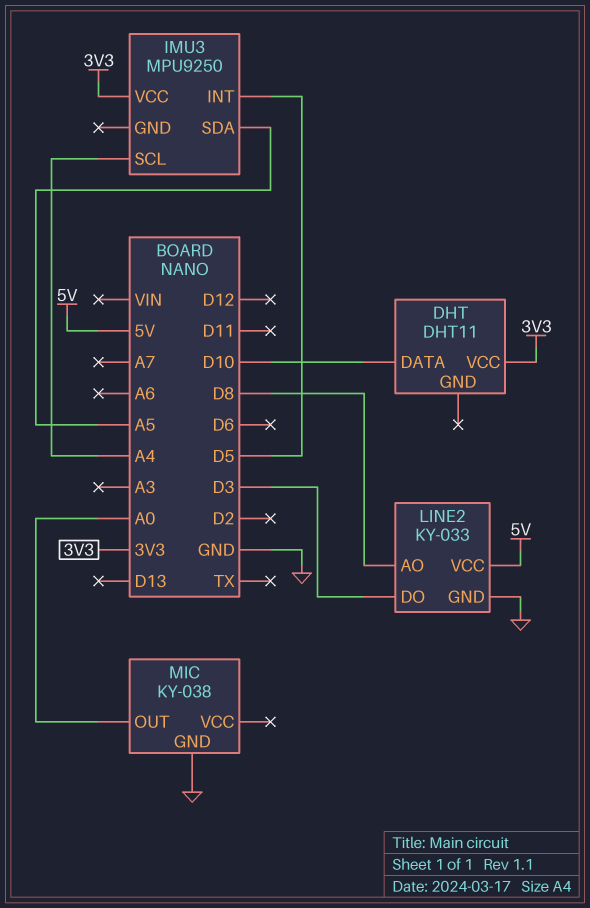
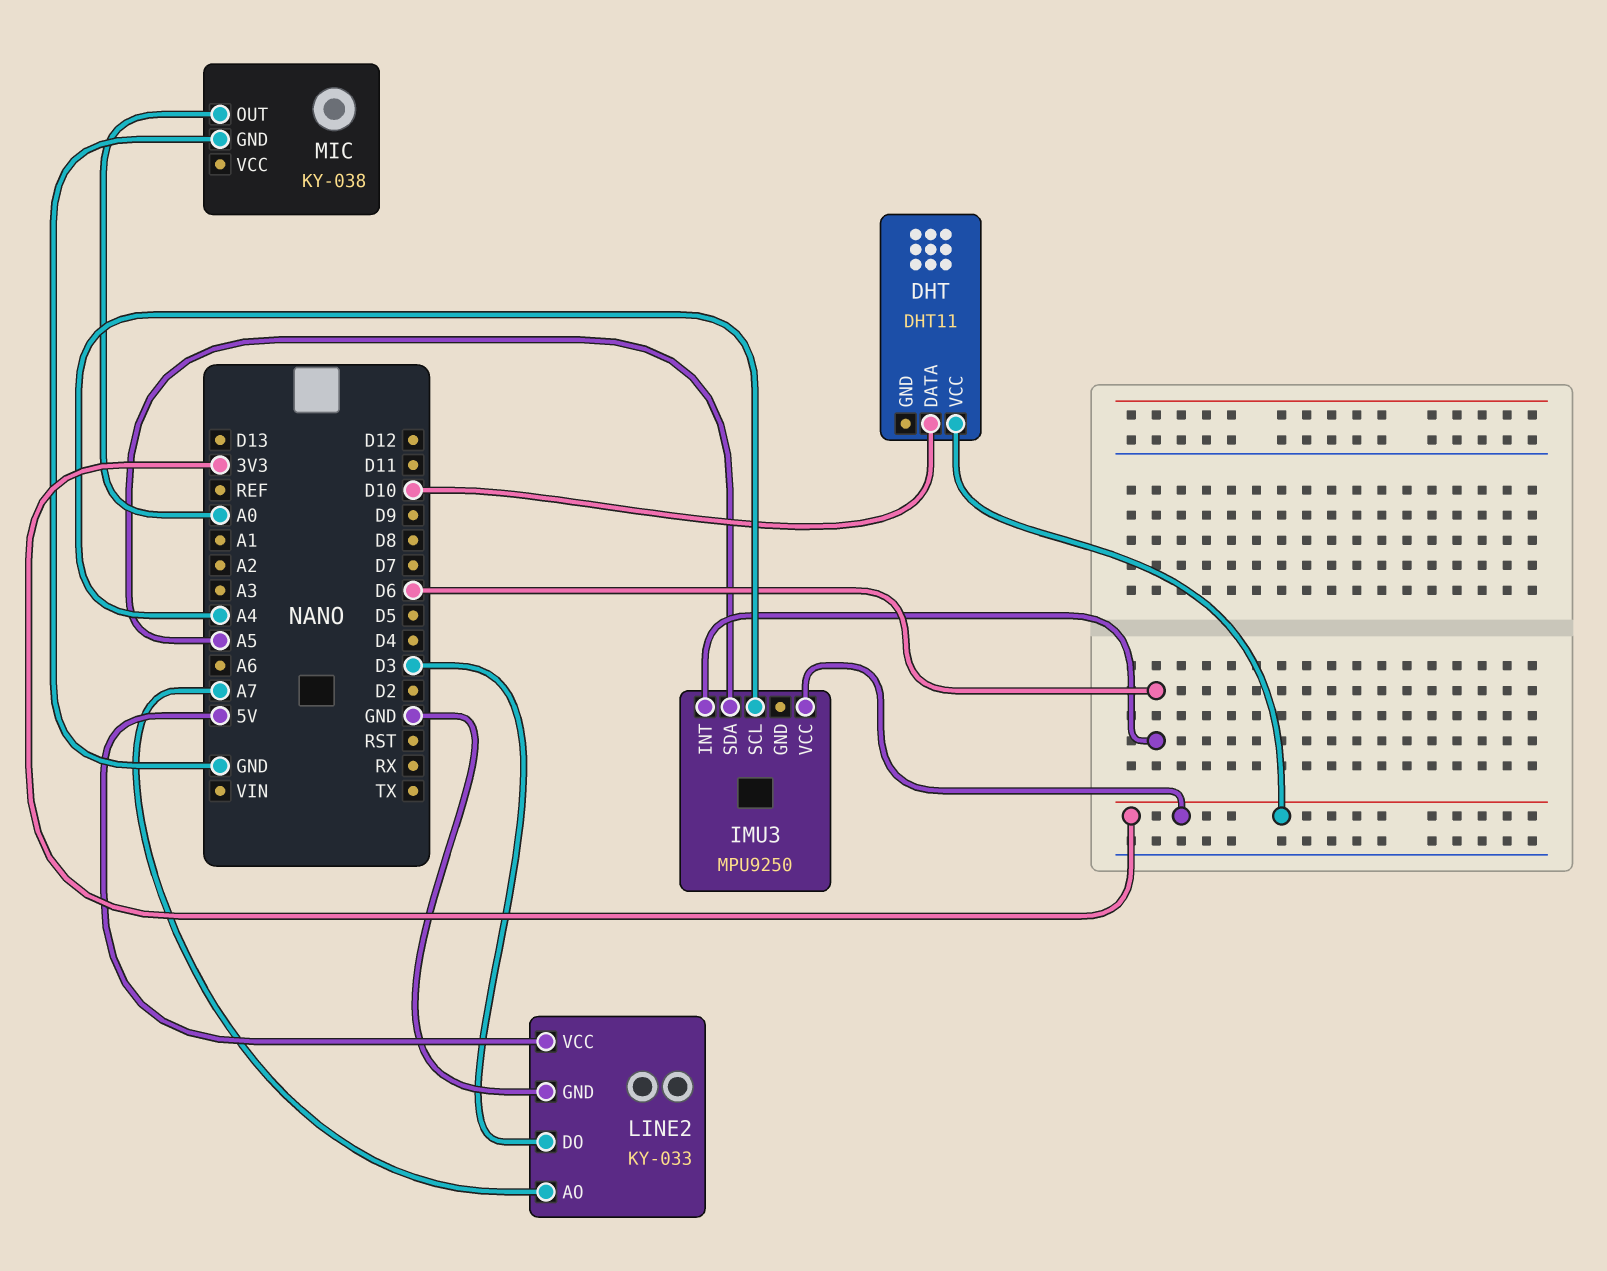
IMU3 pin INT: D5 -> D6
LINE2 pin AO: D8 -> A7

